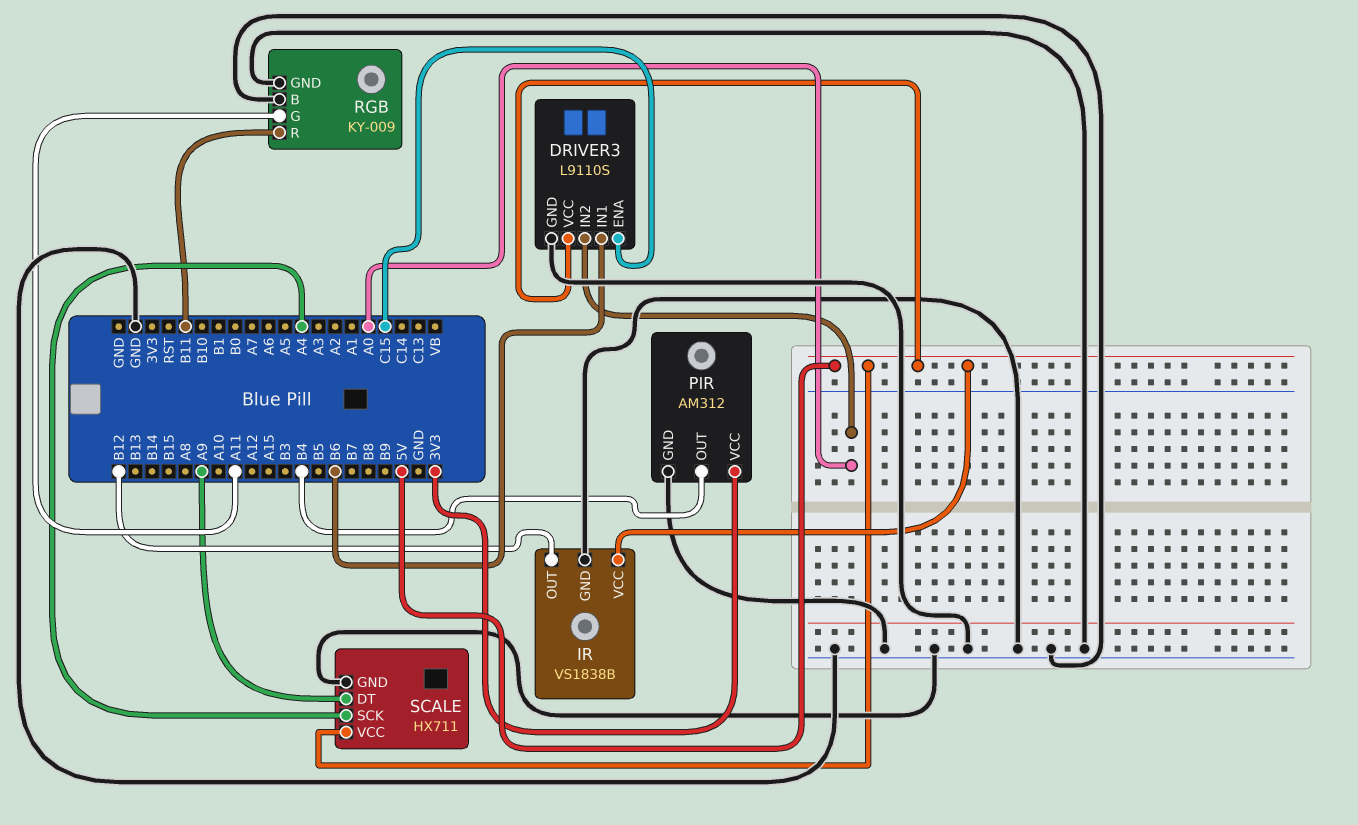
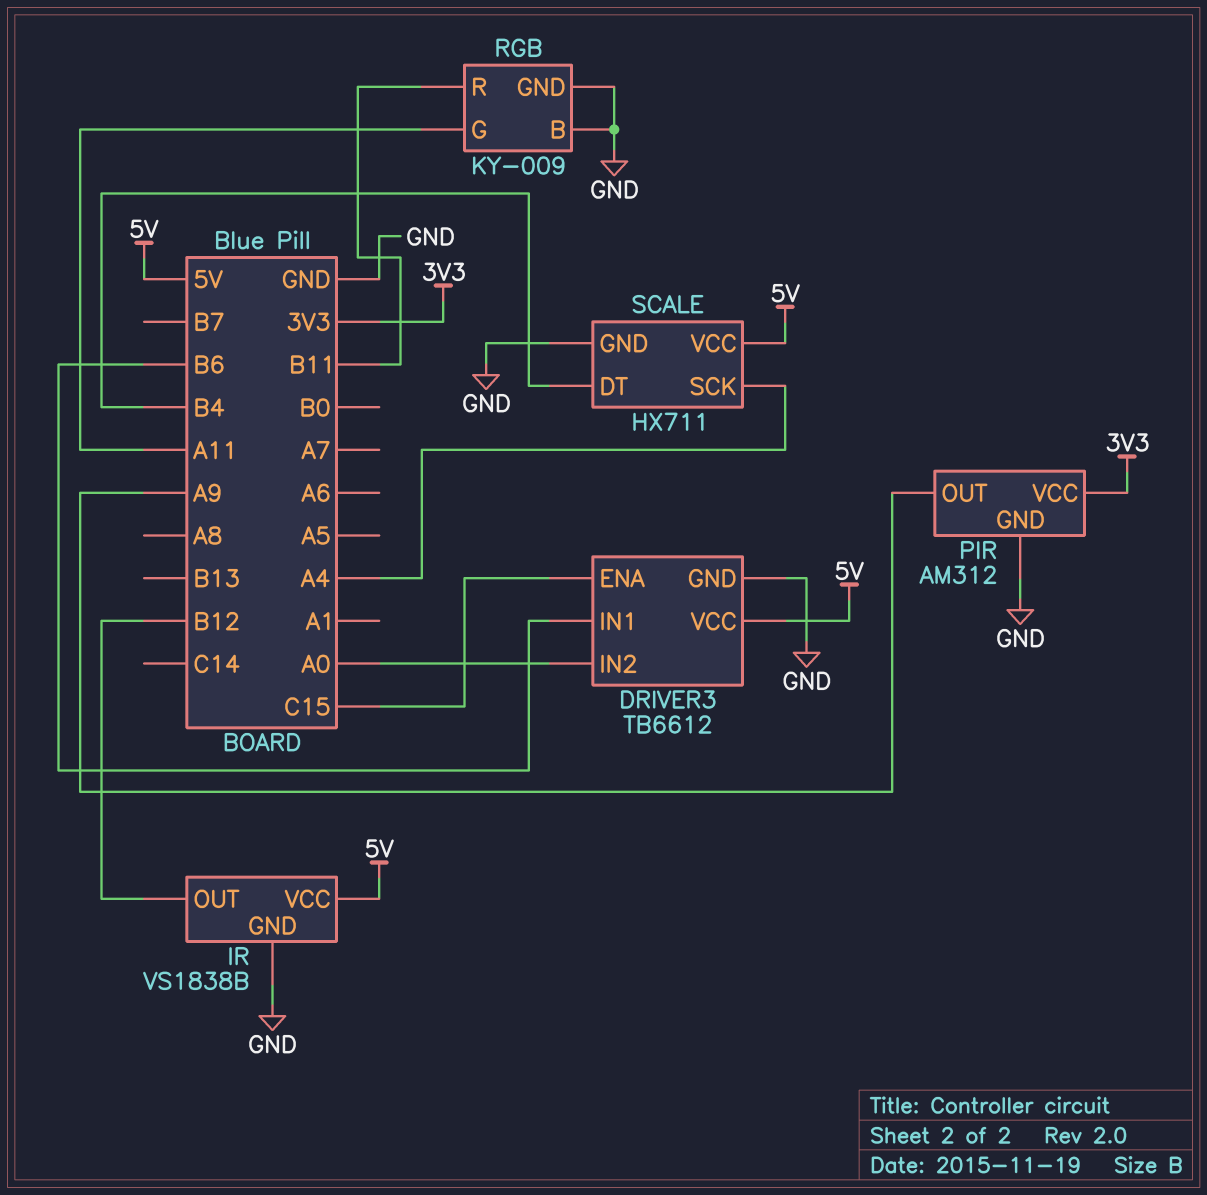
DRIVER3: L9110S -> TB6612
PIR pin OUT: B4 -> A9
SCALE pin DT: A9 -> B4

